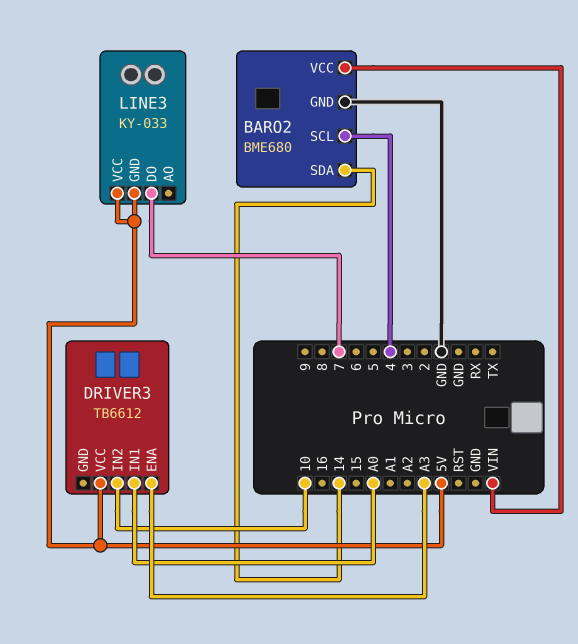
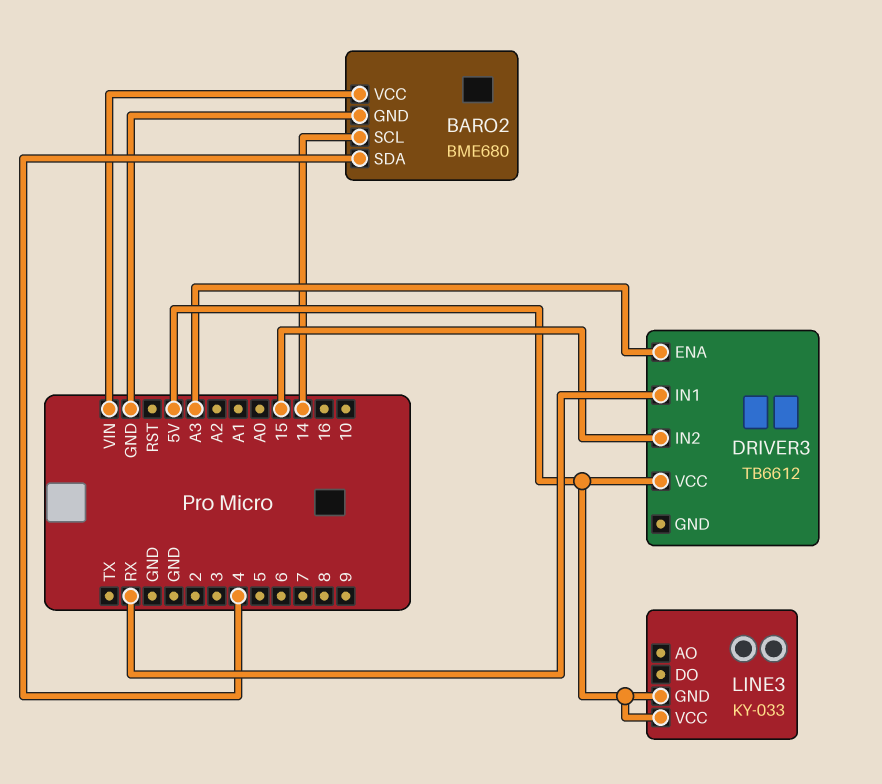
BARO2 pin SCL: 4 -> 14
BARO2 pin SDA: 14 -> 4
DRIVER3 pin IN1: A0 -> RX
DRIVER3 pin IN2: 10 -> 15
LINE3 pin DO: 7 -> none

